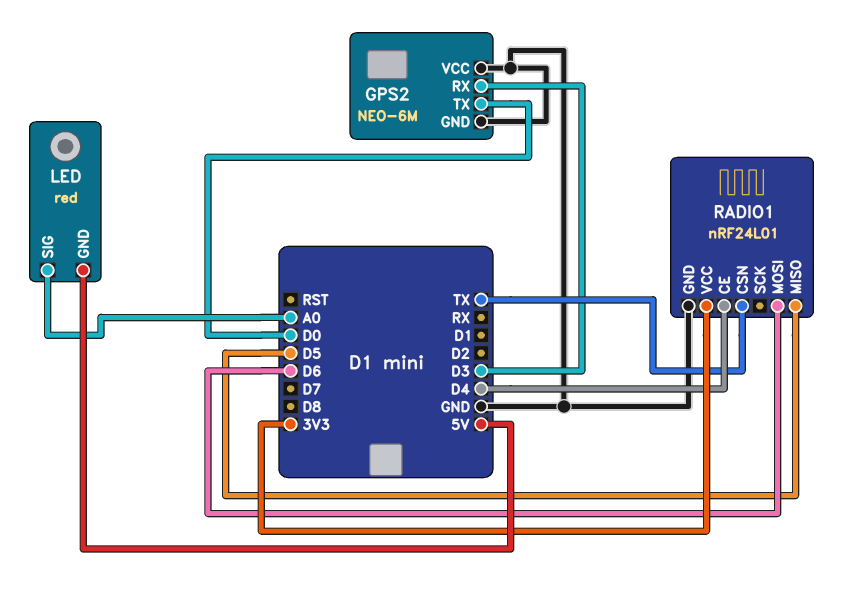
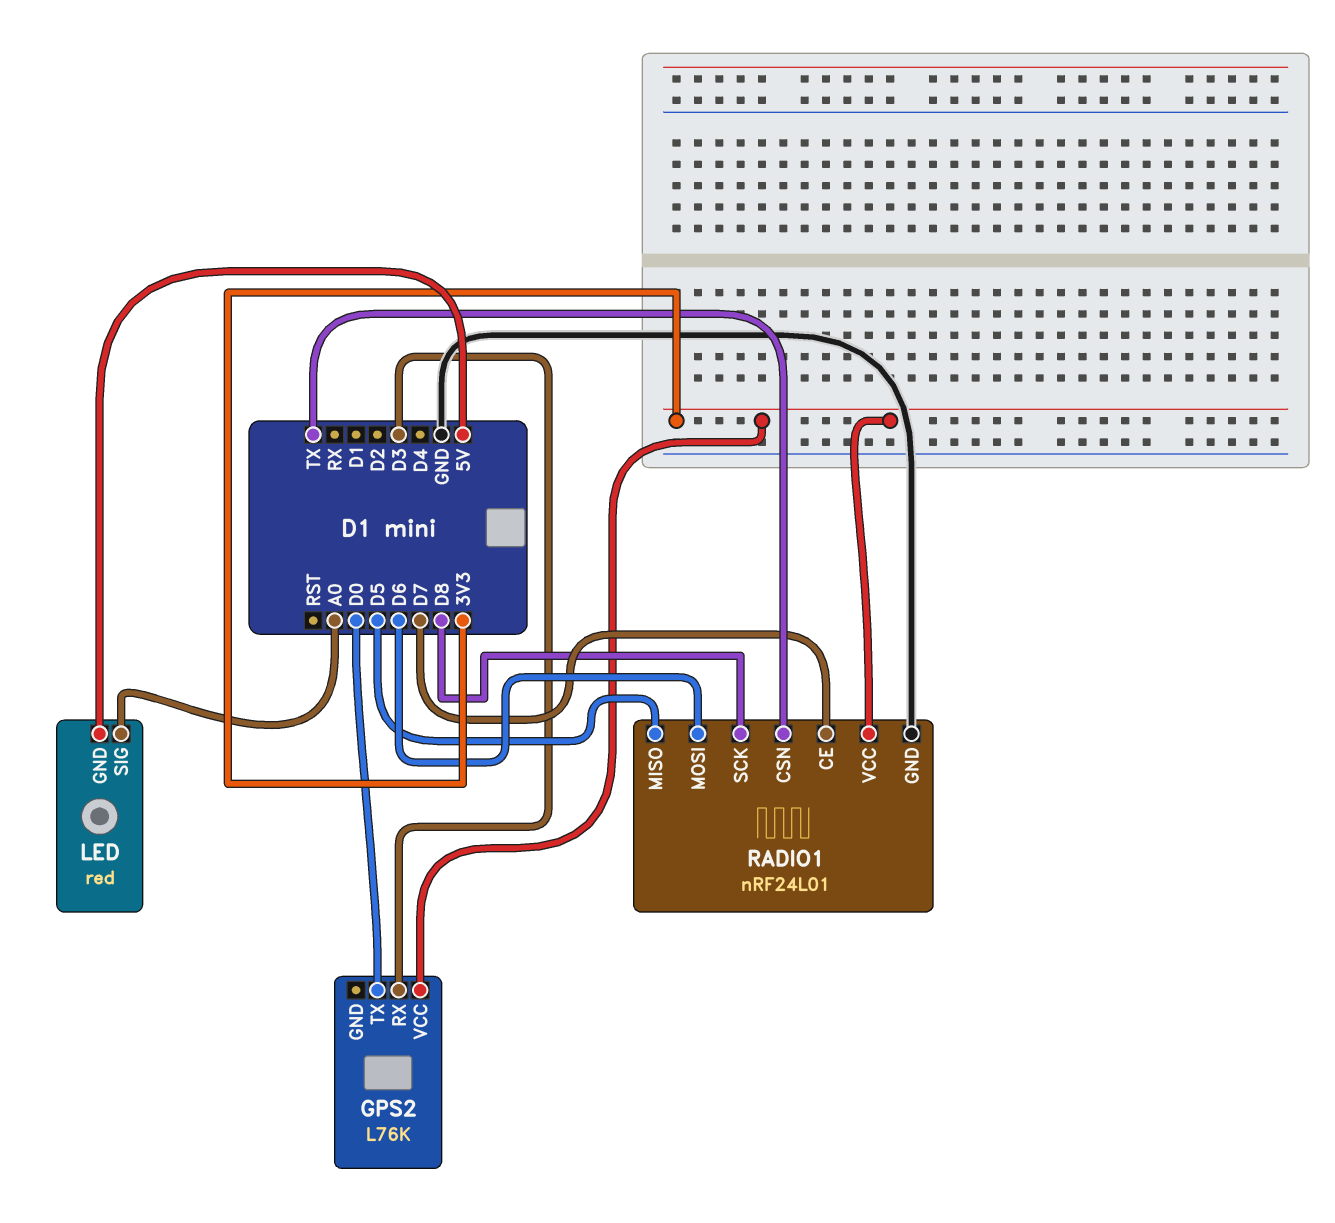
GPS2: NEO-6M -> L76K
GPS2 pin GND: GND -> none
GPS2 pin VCC: GND -> 3V3
RADIO1 pin CE: D4 -> D7
RADIO1 pin SCK: none -> D8

